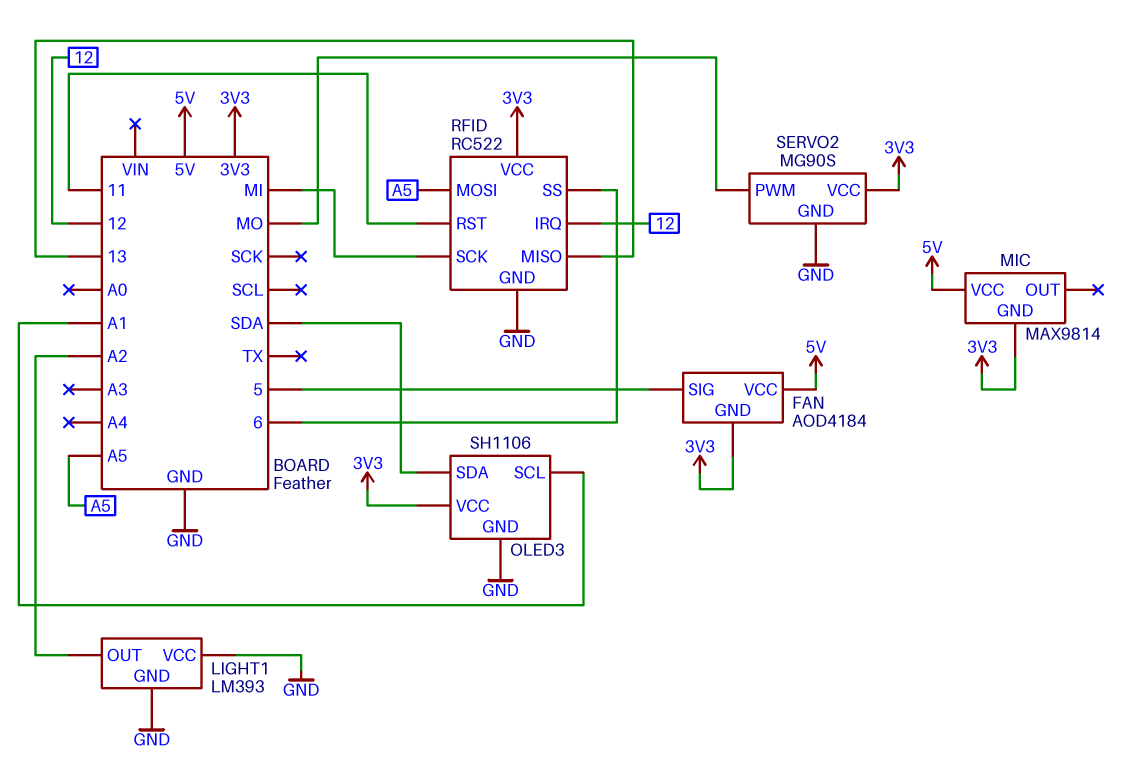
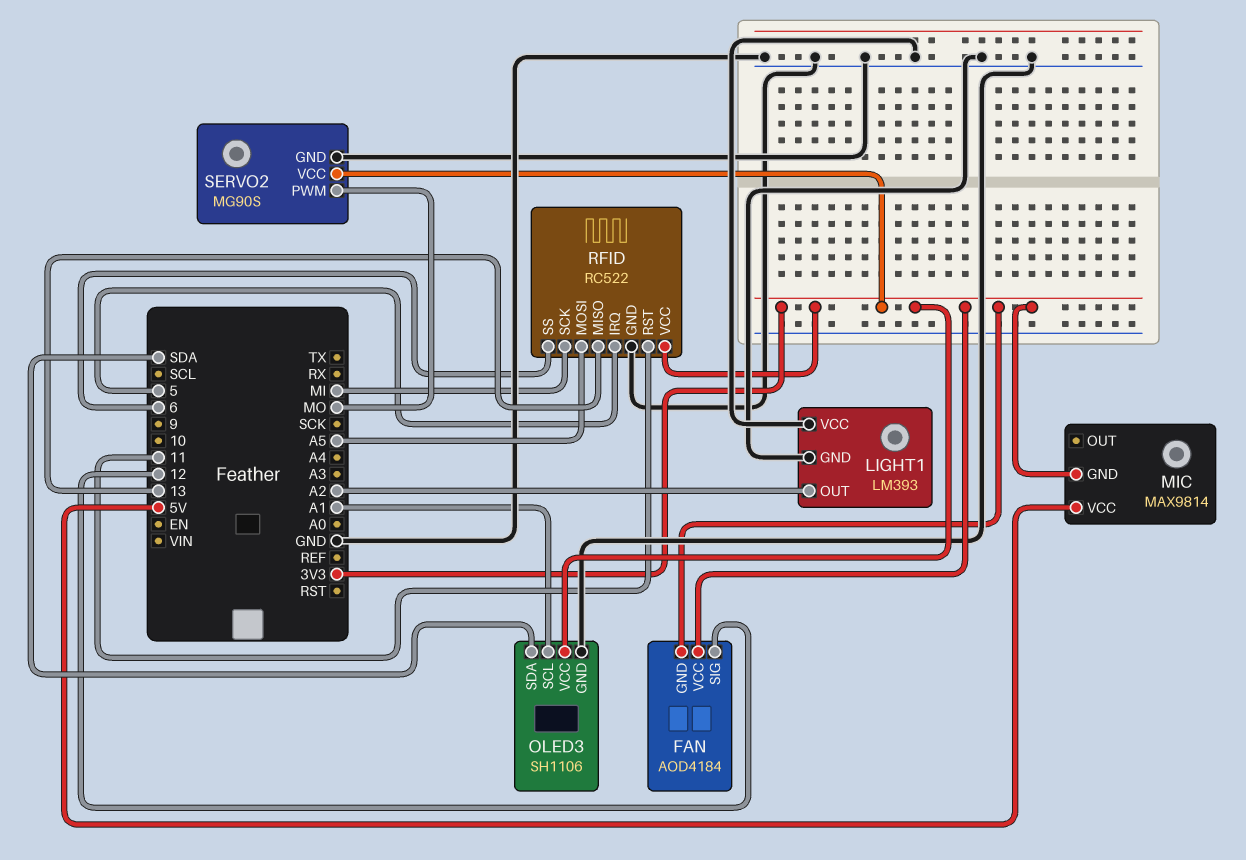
FAN pin SIG: 5 -> 12
FAN pin VCC: 5V -> 3V3
RFID pin IRQ: 12 -> 5

